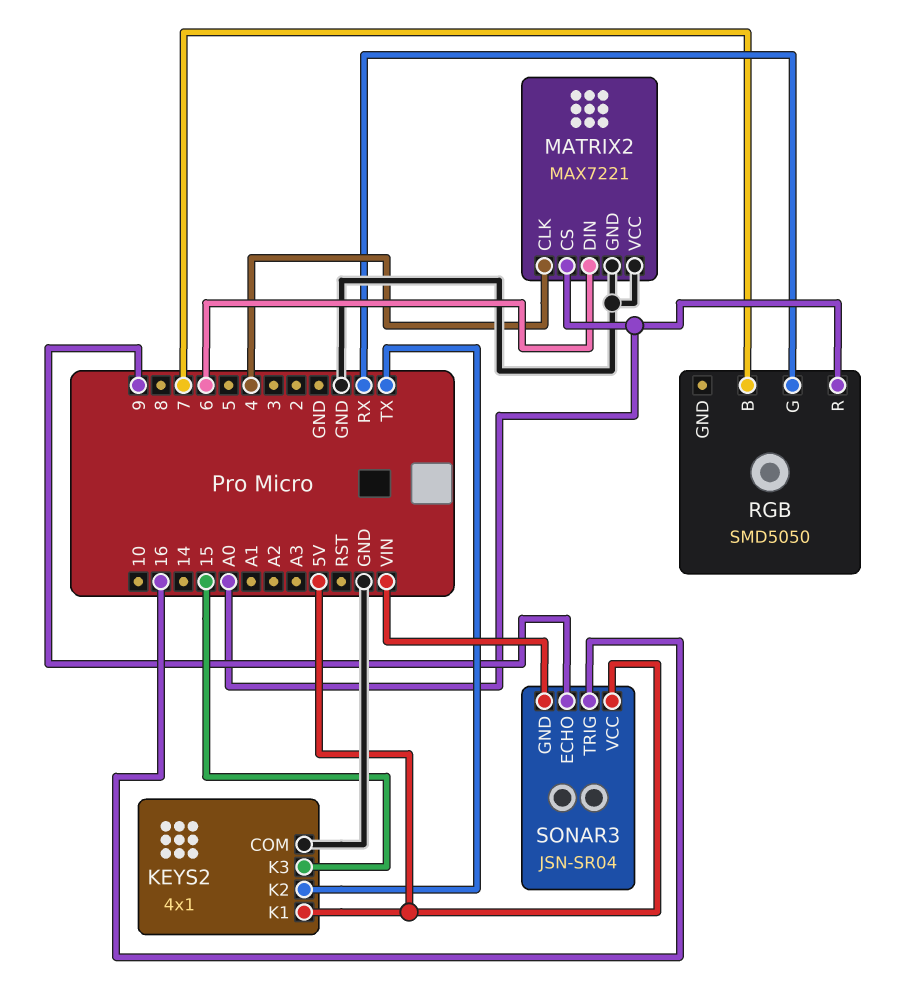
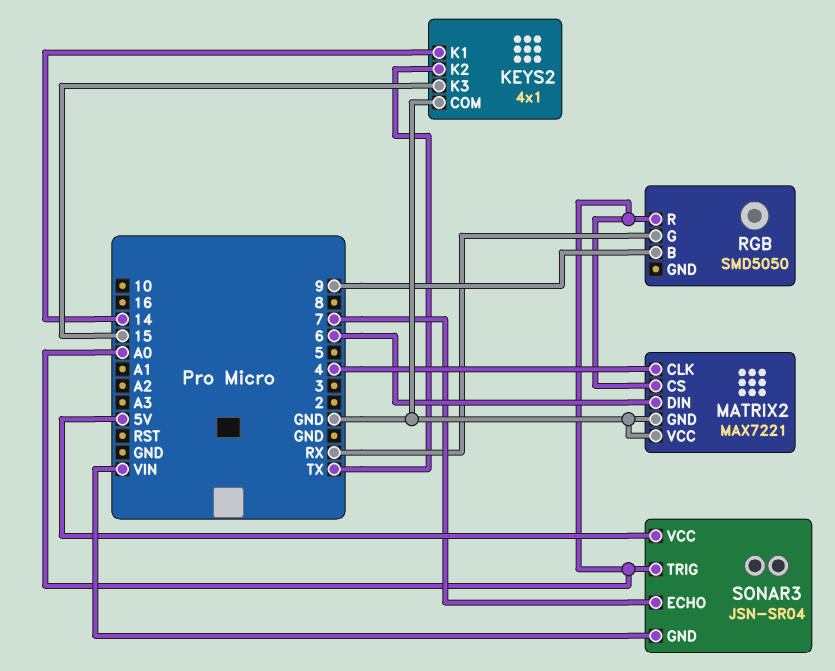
KEYS2 pin K1: 5V -> 14
RGB pin B: 7 -> 9
SONAR3 pin ECHO: 9 -> 7
SONAR3 pin TRIG: 16 -> A0

